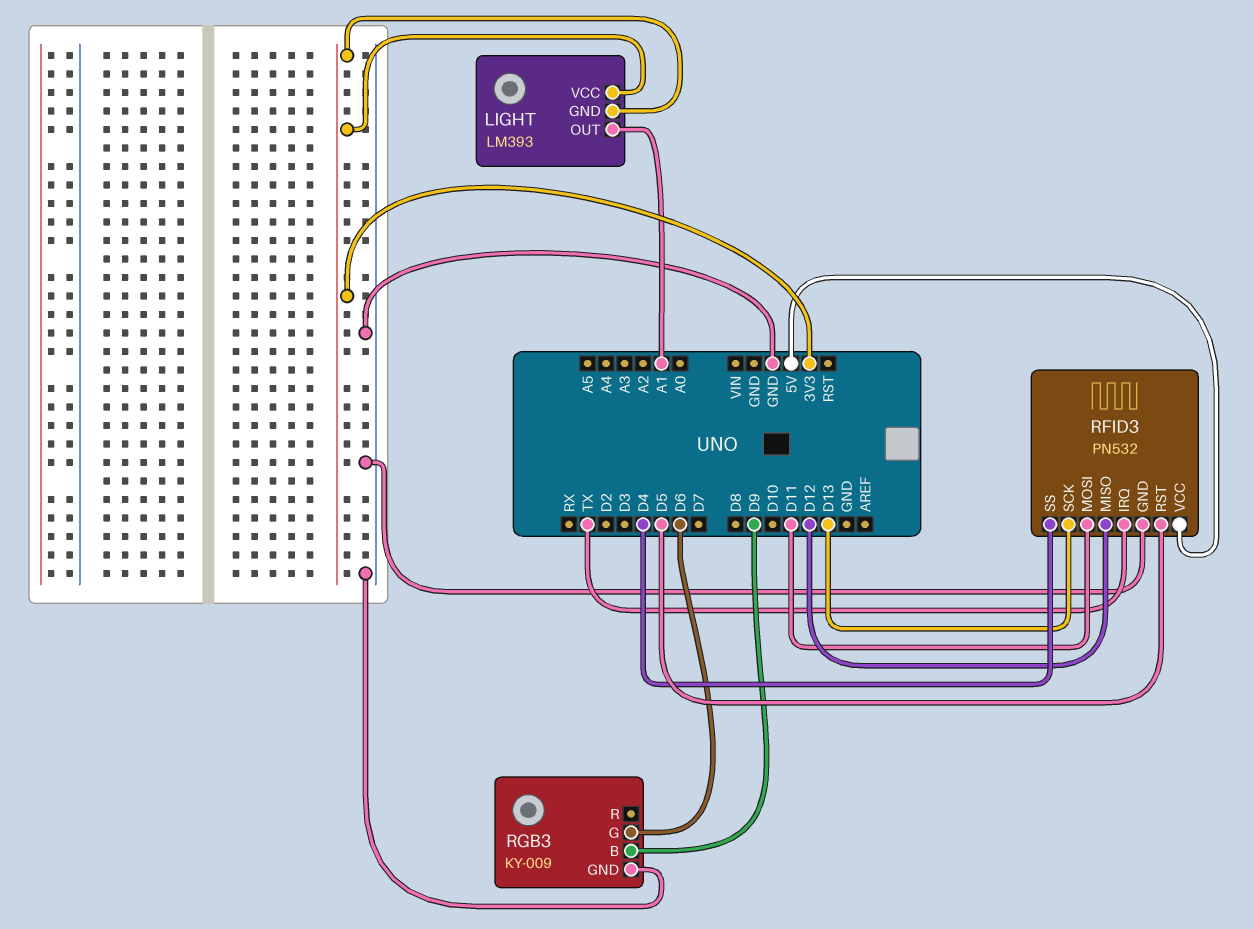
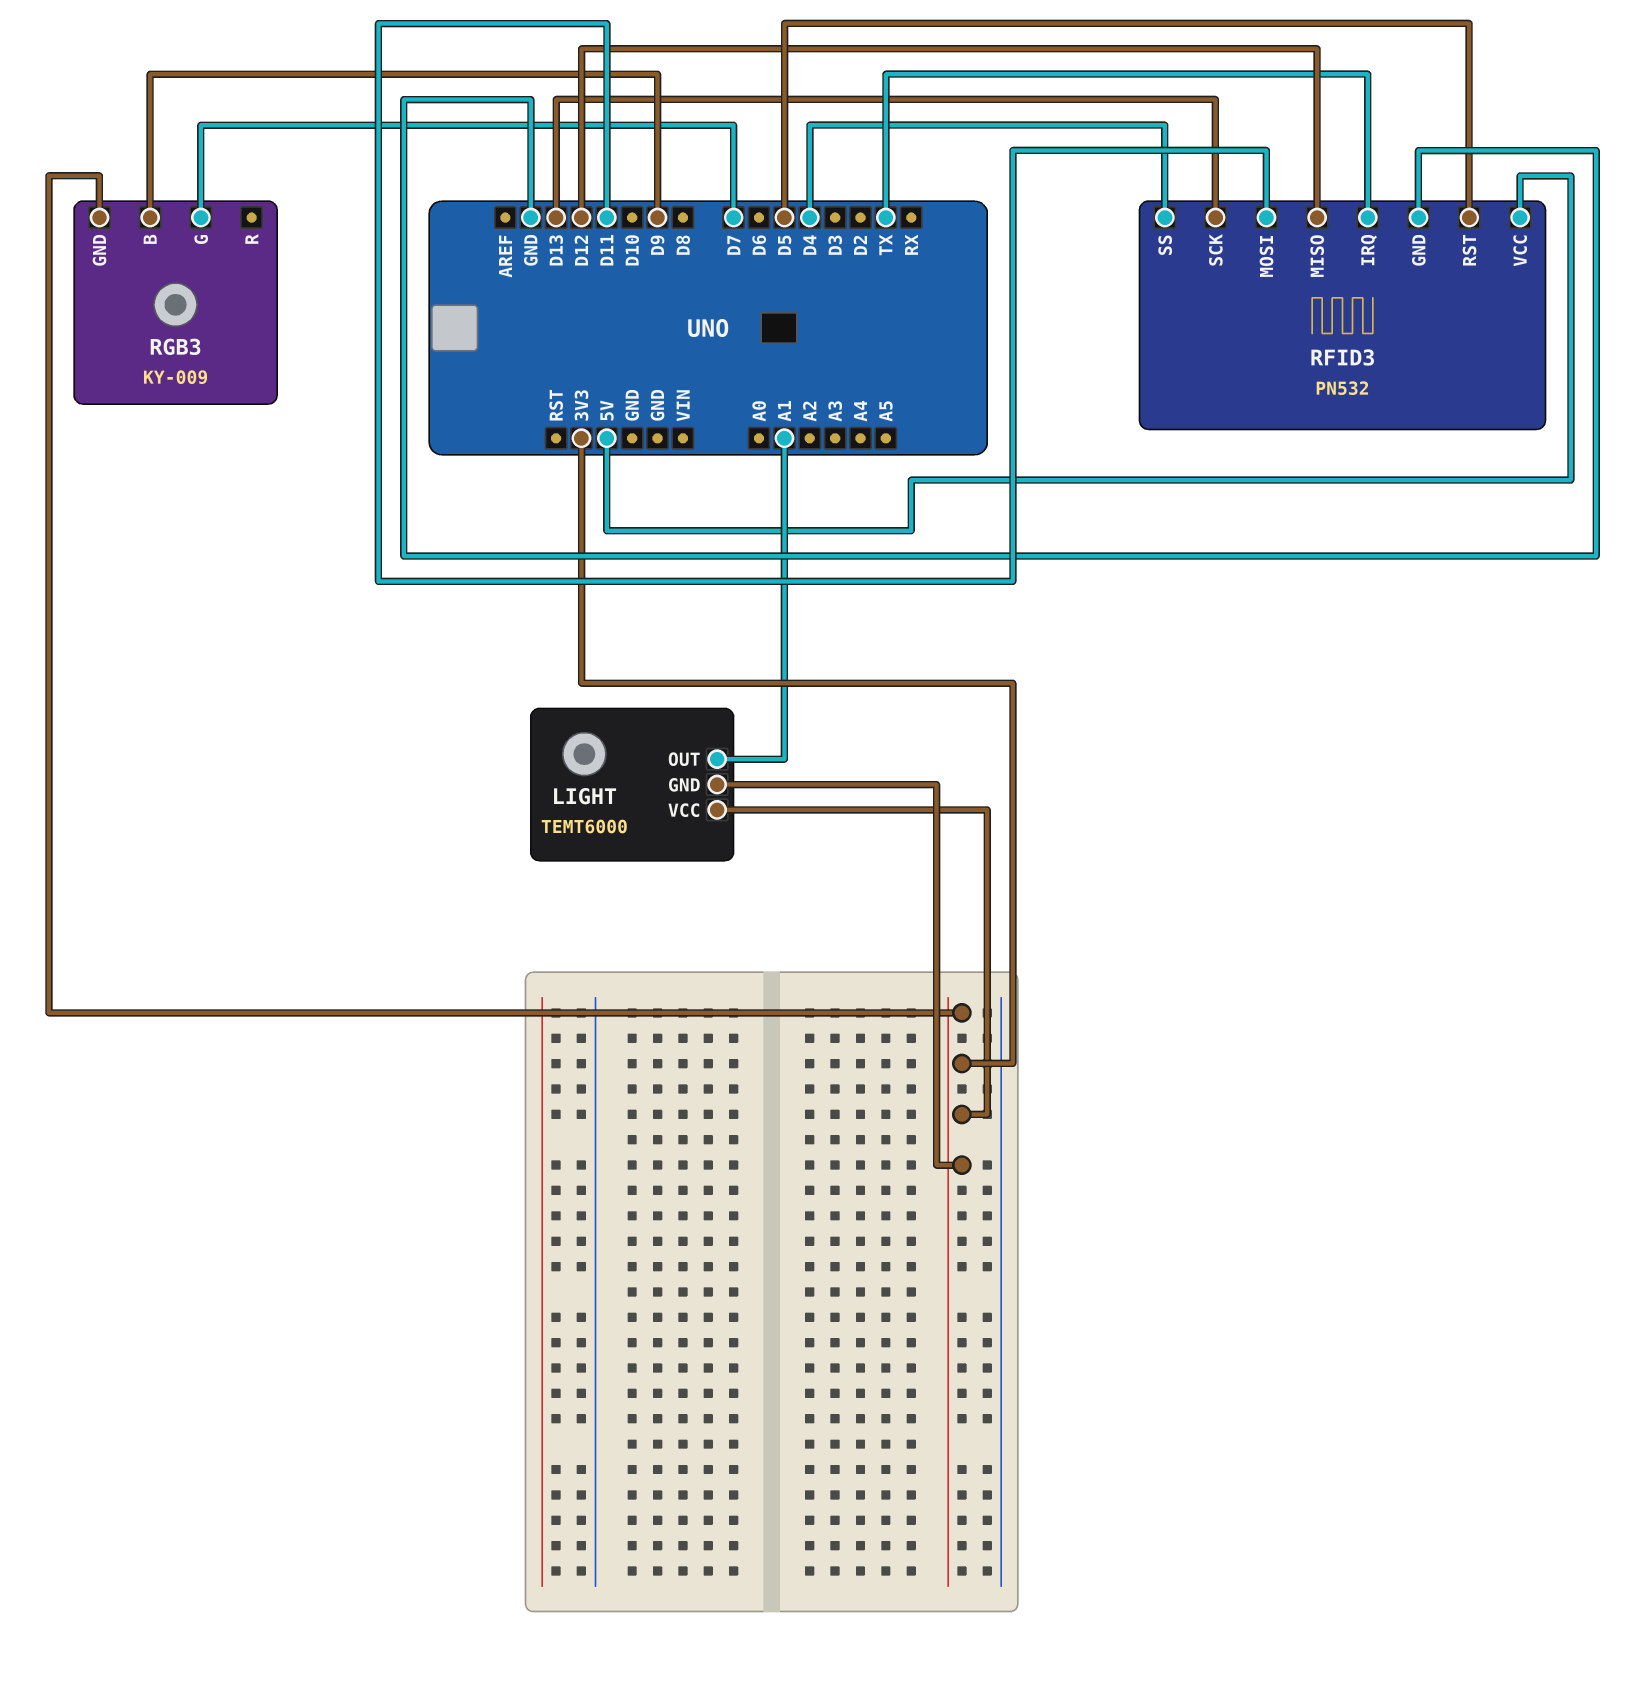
LIGHT: LM393 -> TEMT6000
RGB3 pin G: D6 -> D7
RGB3 pin GND: GND -> 3V3

